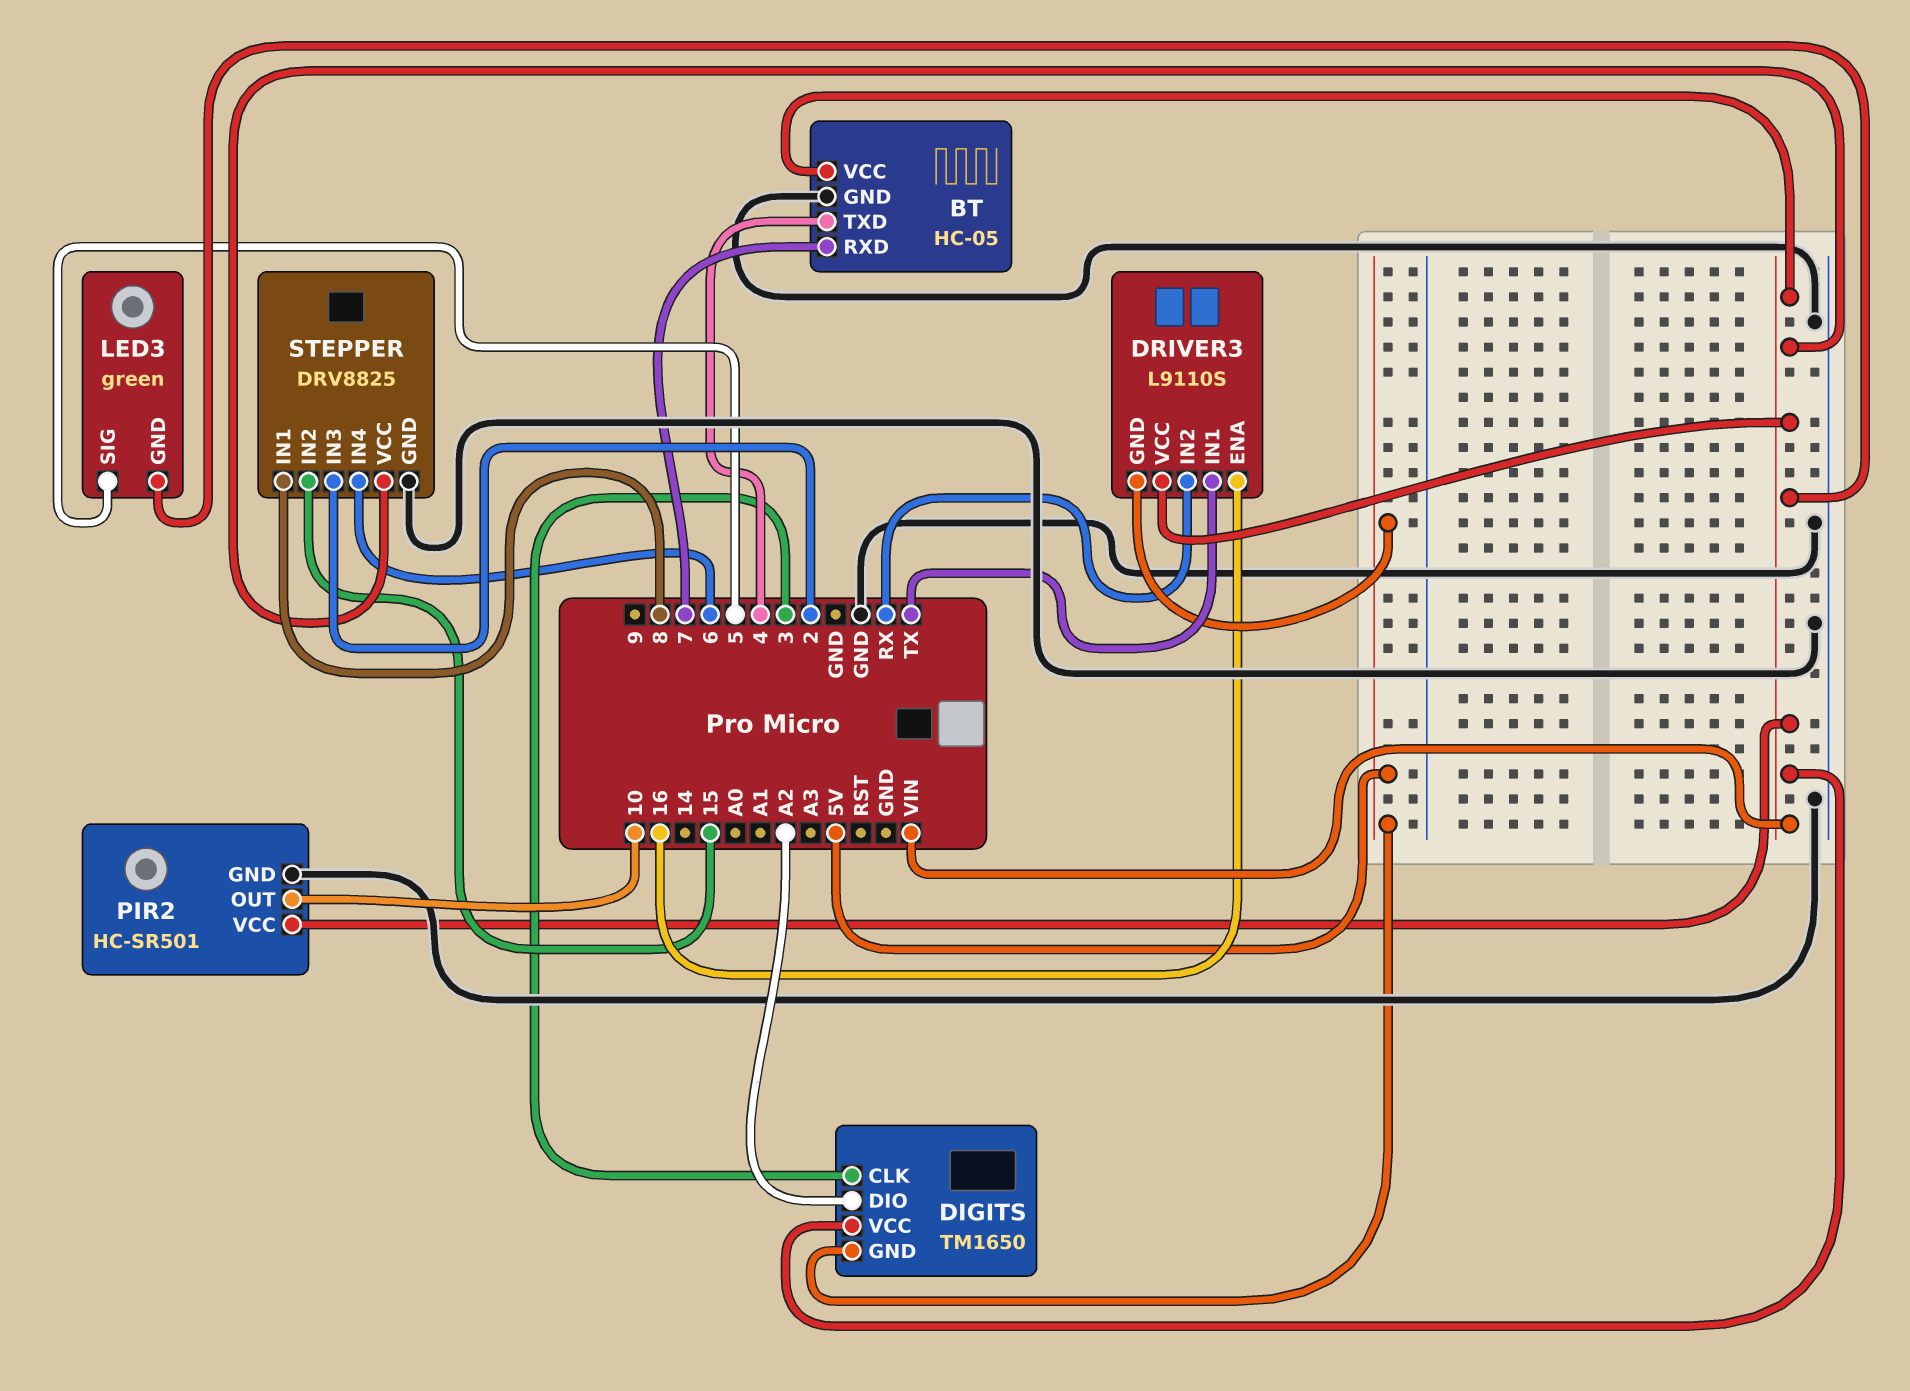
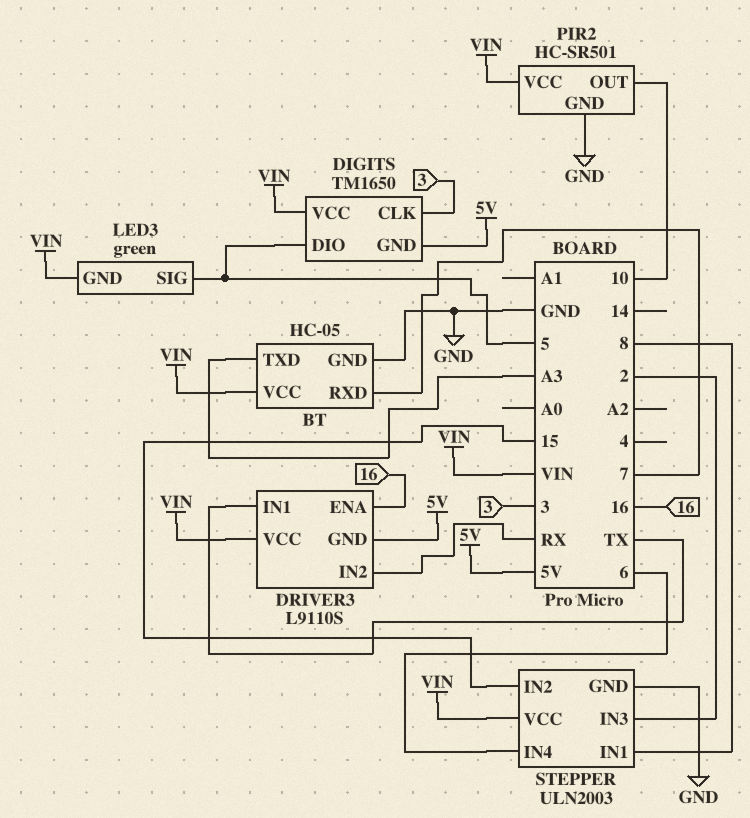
BT pin TXD: 4 -> A3
DIGITS pin DIO: A2 -> 5
STEPPER: DRV8825 -> ULN2003

